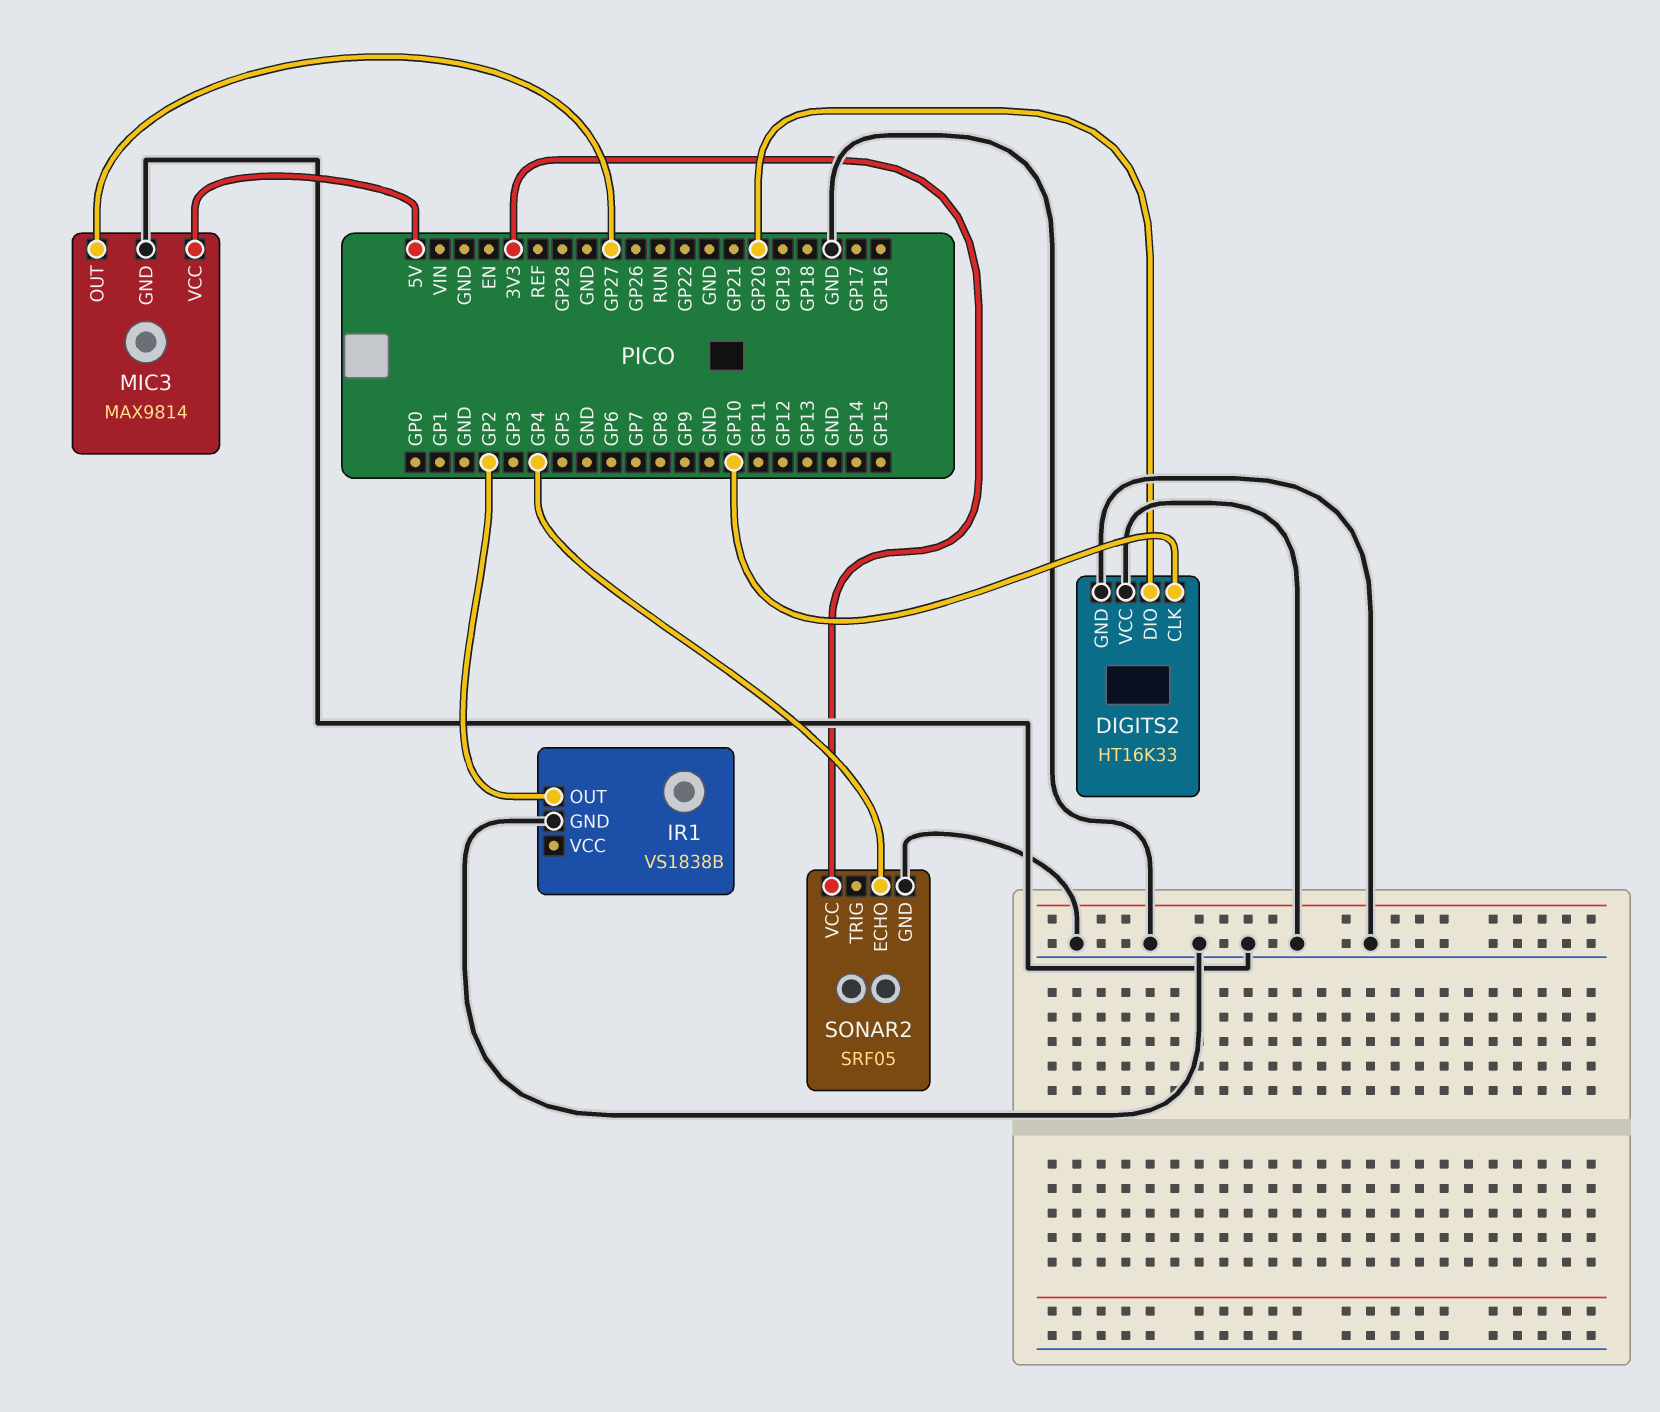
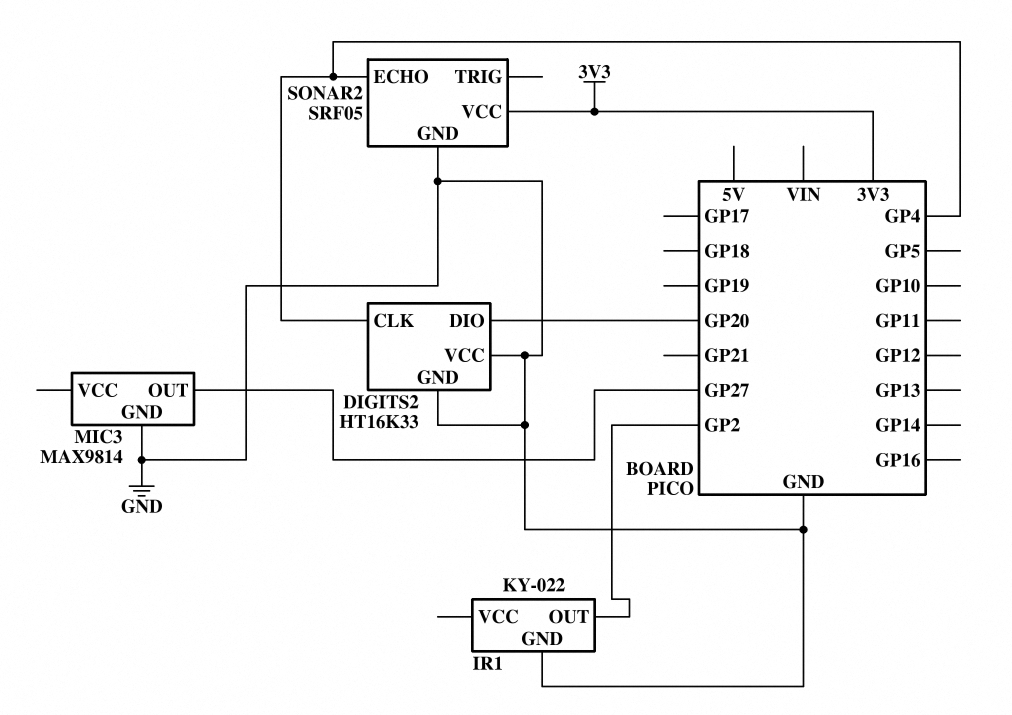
DIGITS2 pin CLK: GP10 -> GP4
IR1: VS1838B -> KY-022
MIC3 pin VCC: 5V -> none

